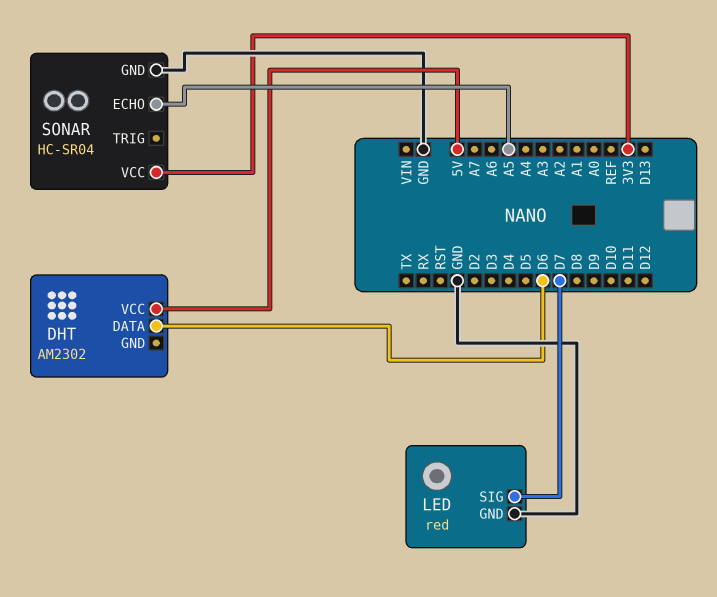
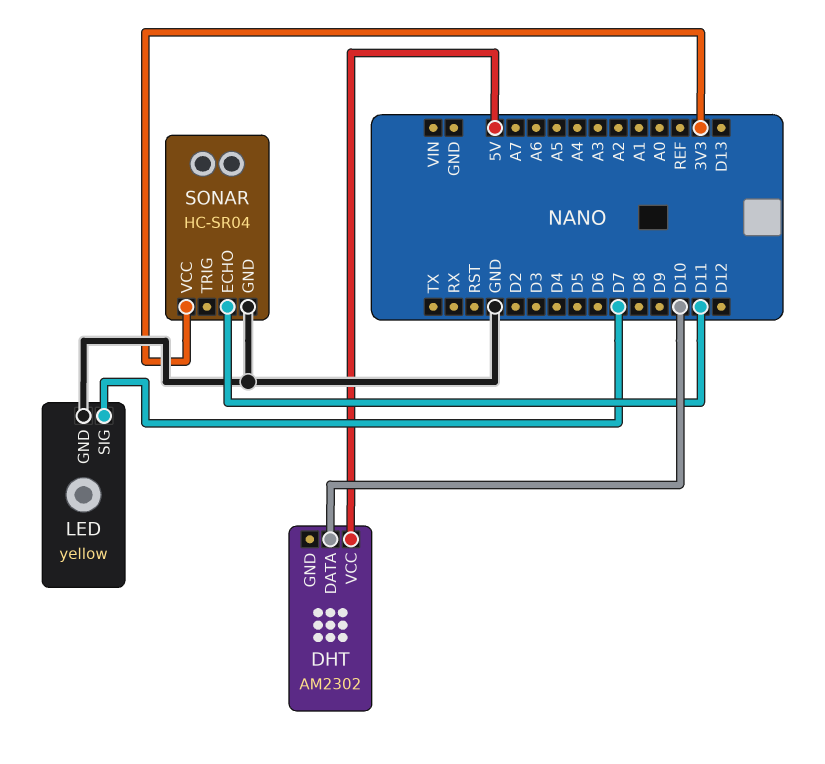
DHT pin DATA: D6 -> D10
LED: red -> yellow
SONAR pin ECHO: A5 -> D11

